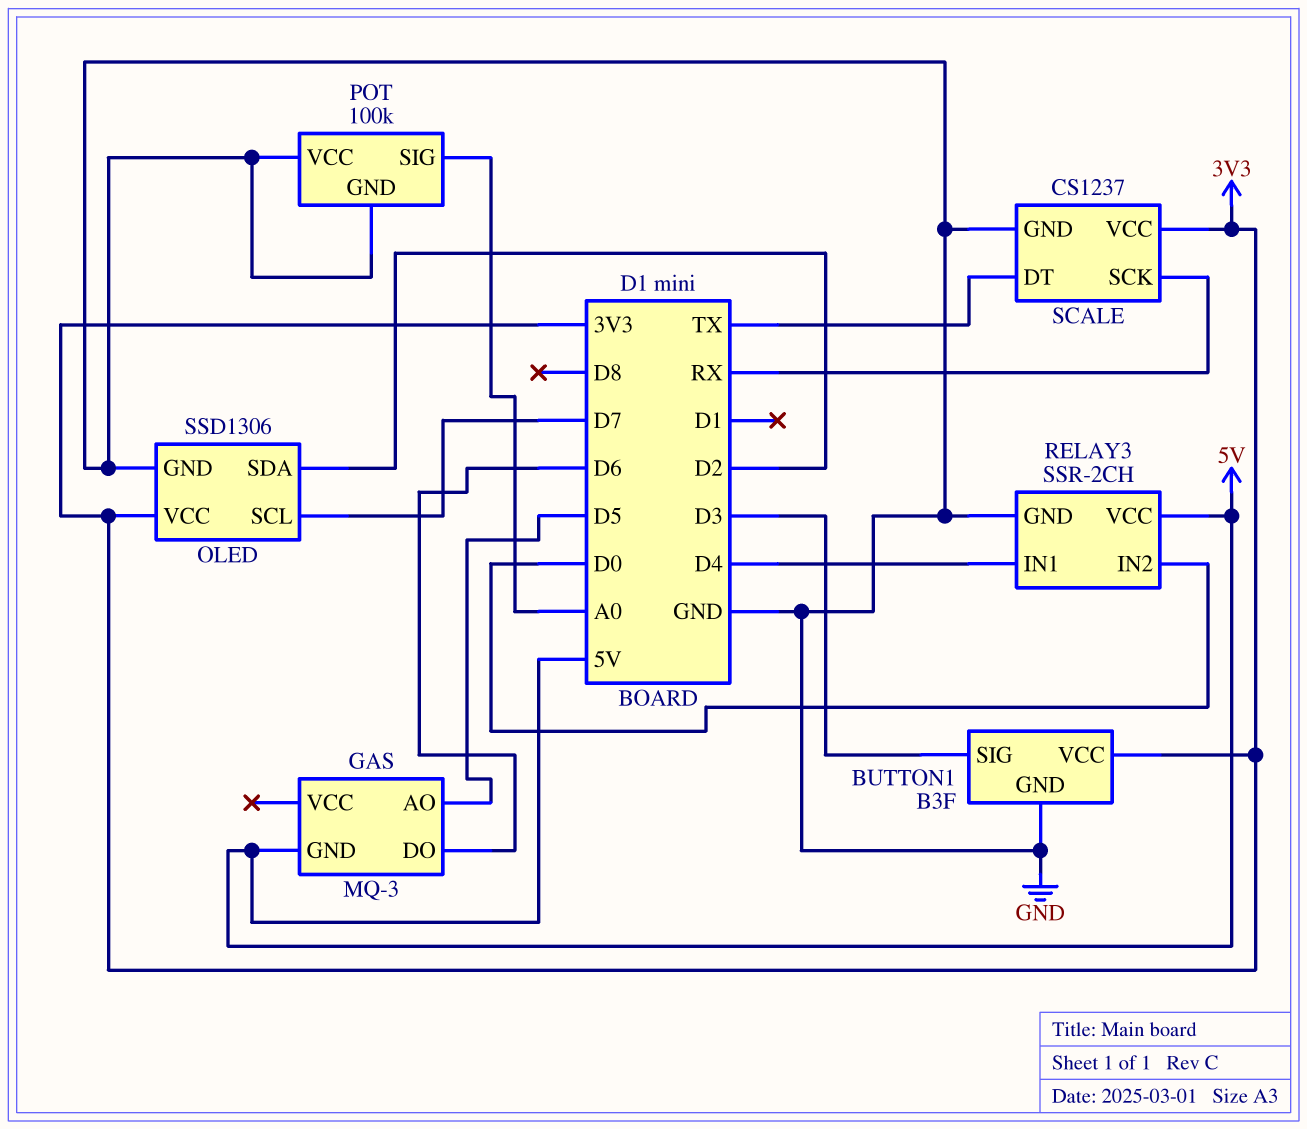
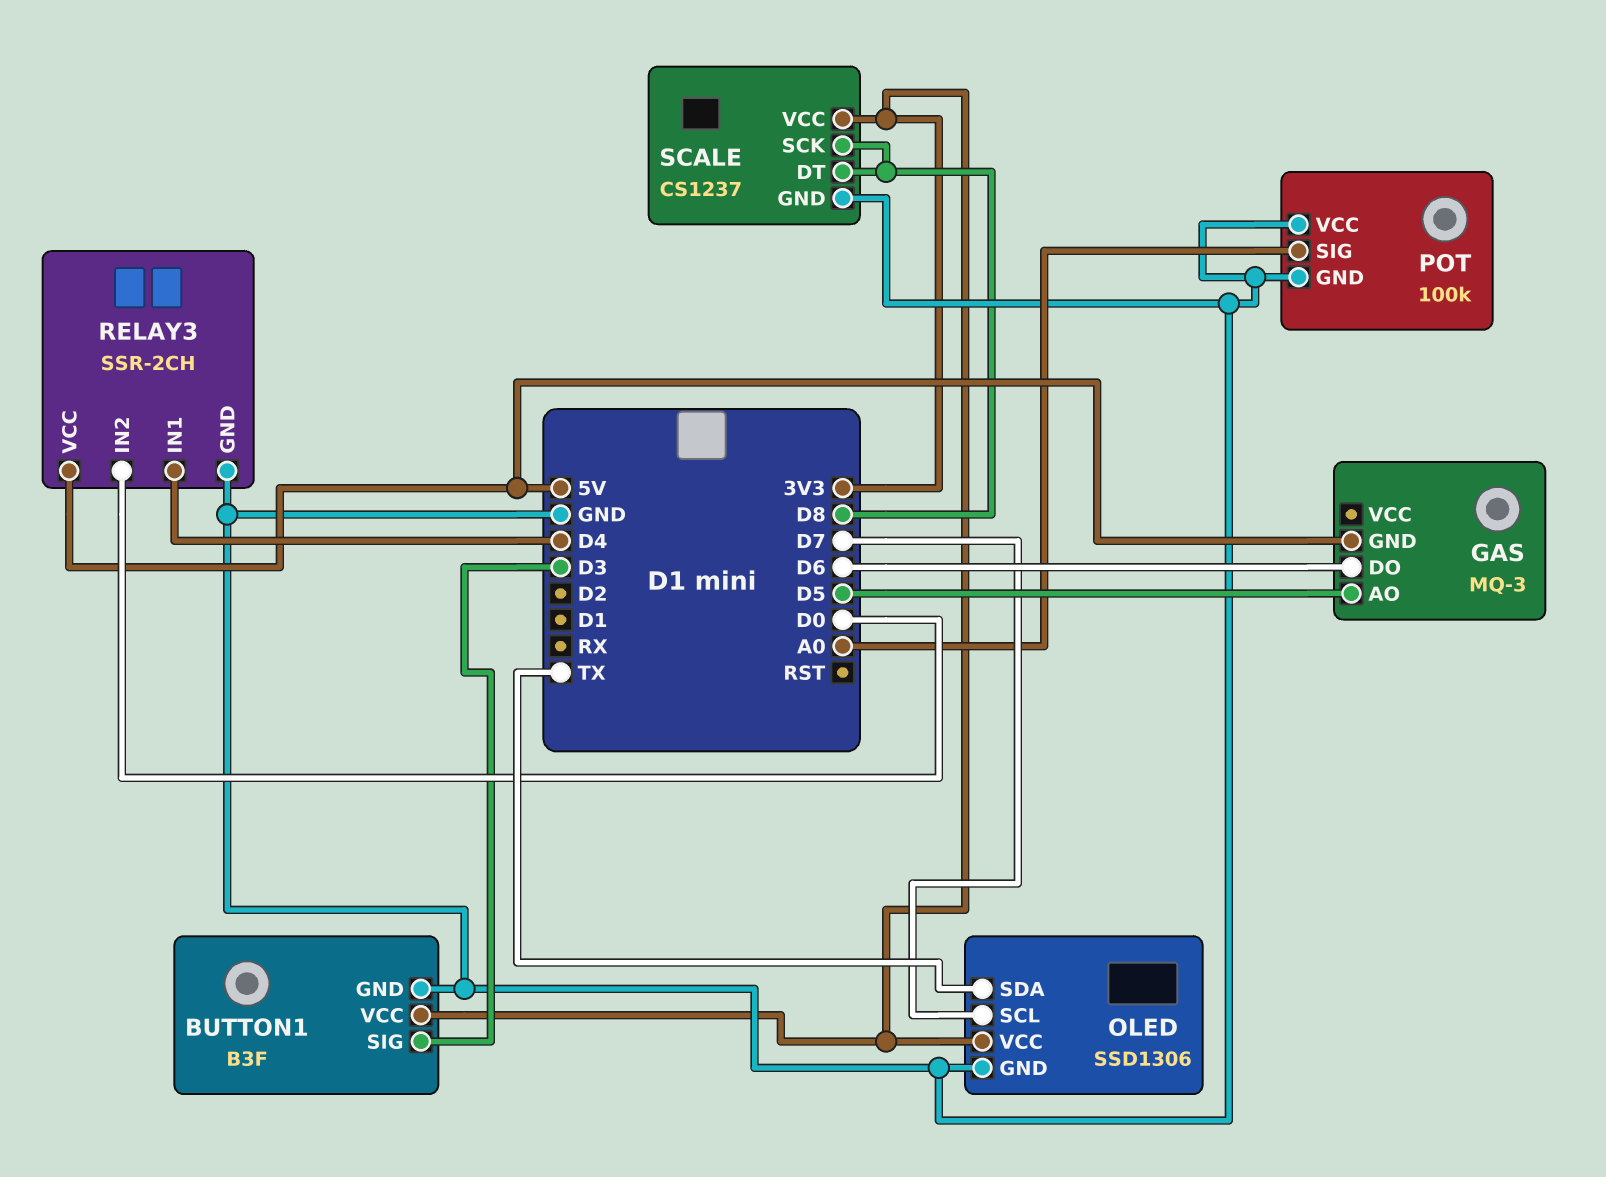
OLED pin SDA: D2 -> TX
SCALE pin DT: TX -> D8
SCALE pin SCK: RX -> D8

